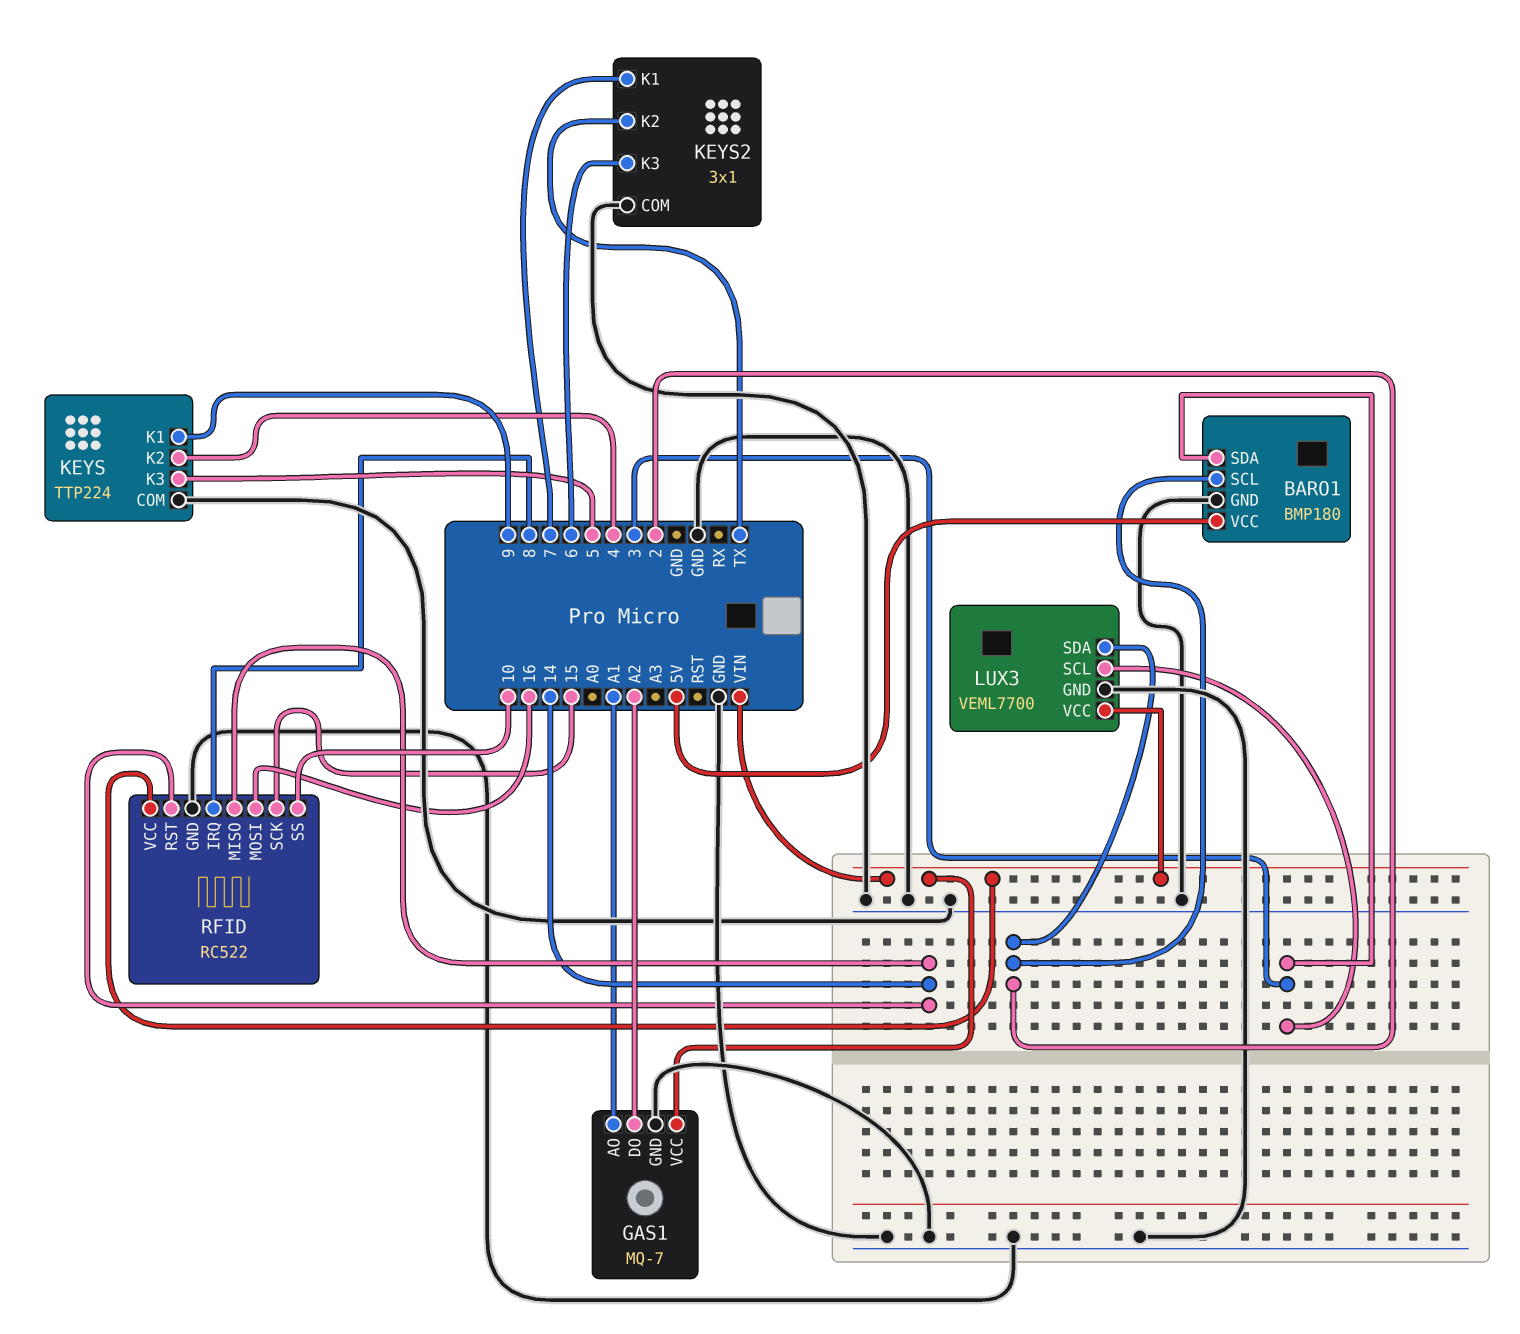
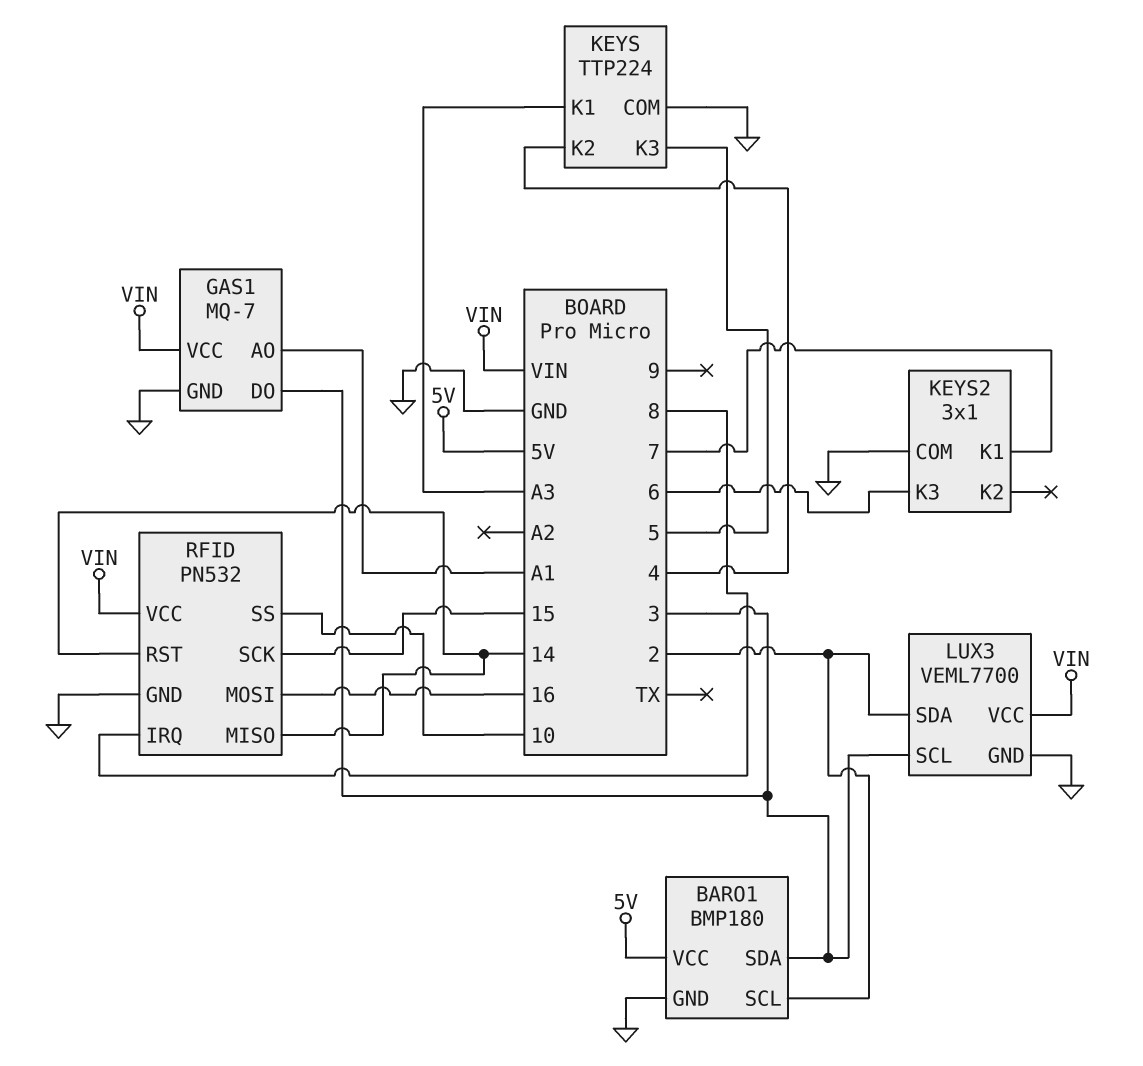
GAS1 pin DO: A2 -> 3
KEYS pin K1: 9 -> A3
KEYS2 pin K2: TX -> none
RFID: RC522 -> PN532

